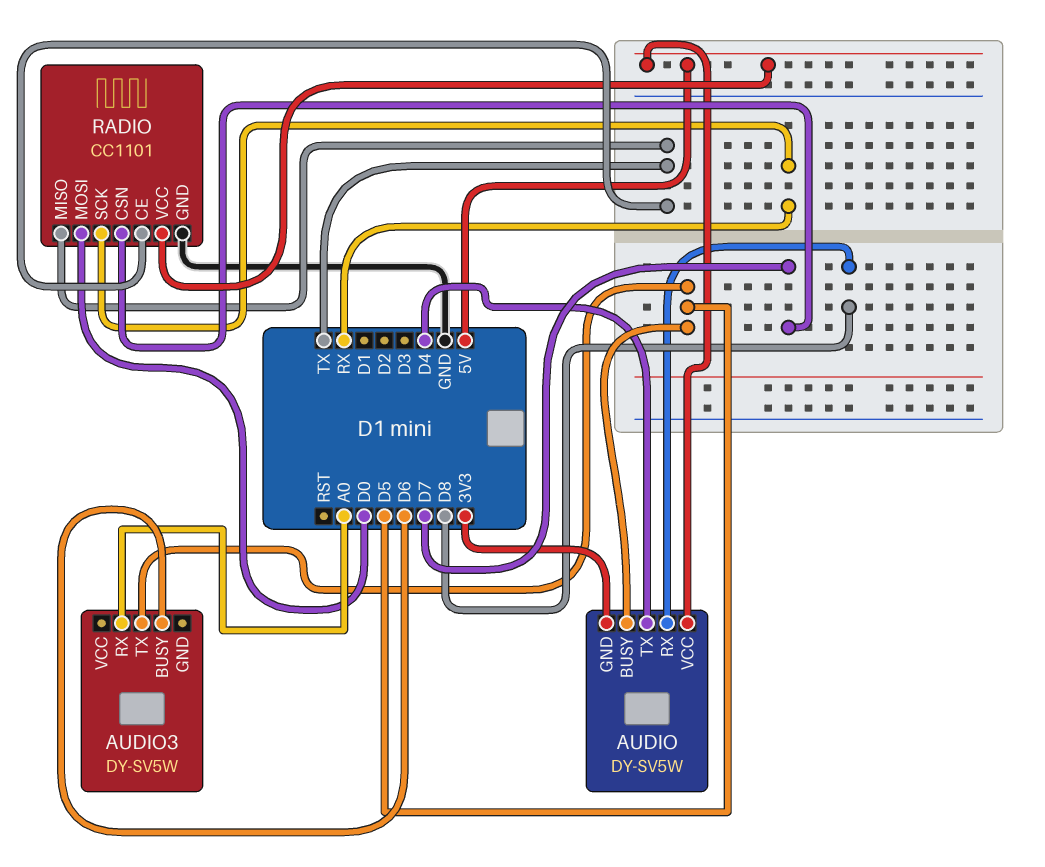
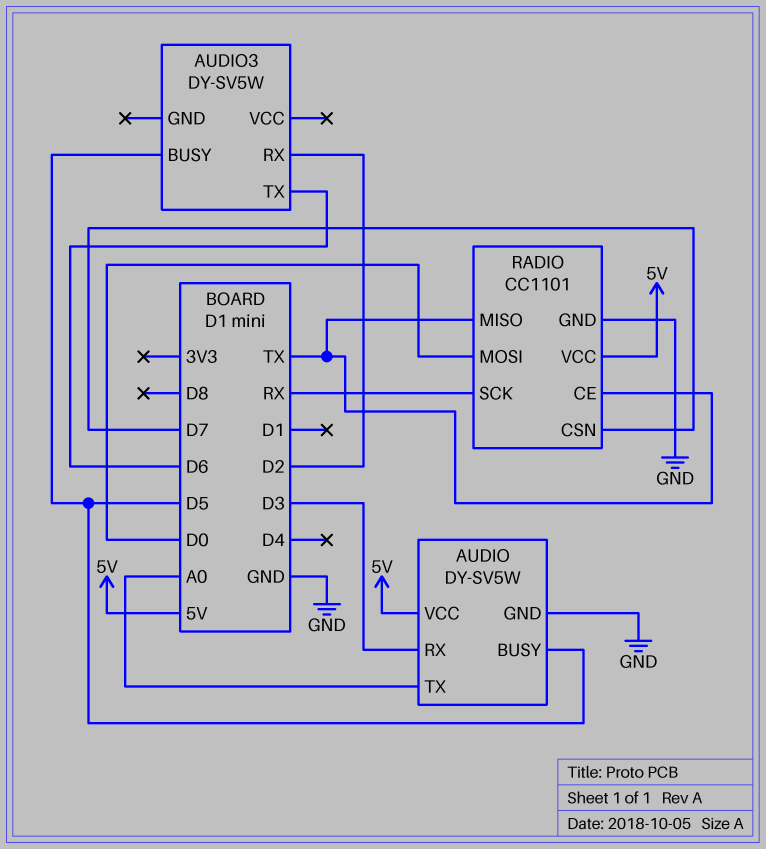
AUDIO pin GND: 3V3 -> GND
AUDIO pin RX: D8 -> D3
AUDIO pin TX: D4 -> A0
AUDIO3 pin BUSY: D6 -> D5
AUDIO3 pin RX: A0 -> D2
AUDIO3 pin TX: D5 -> D6

